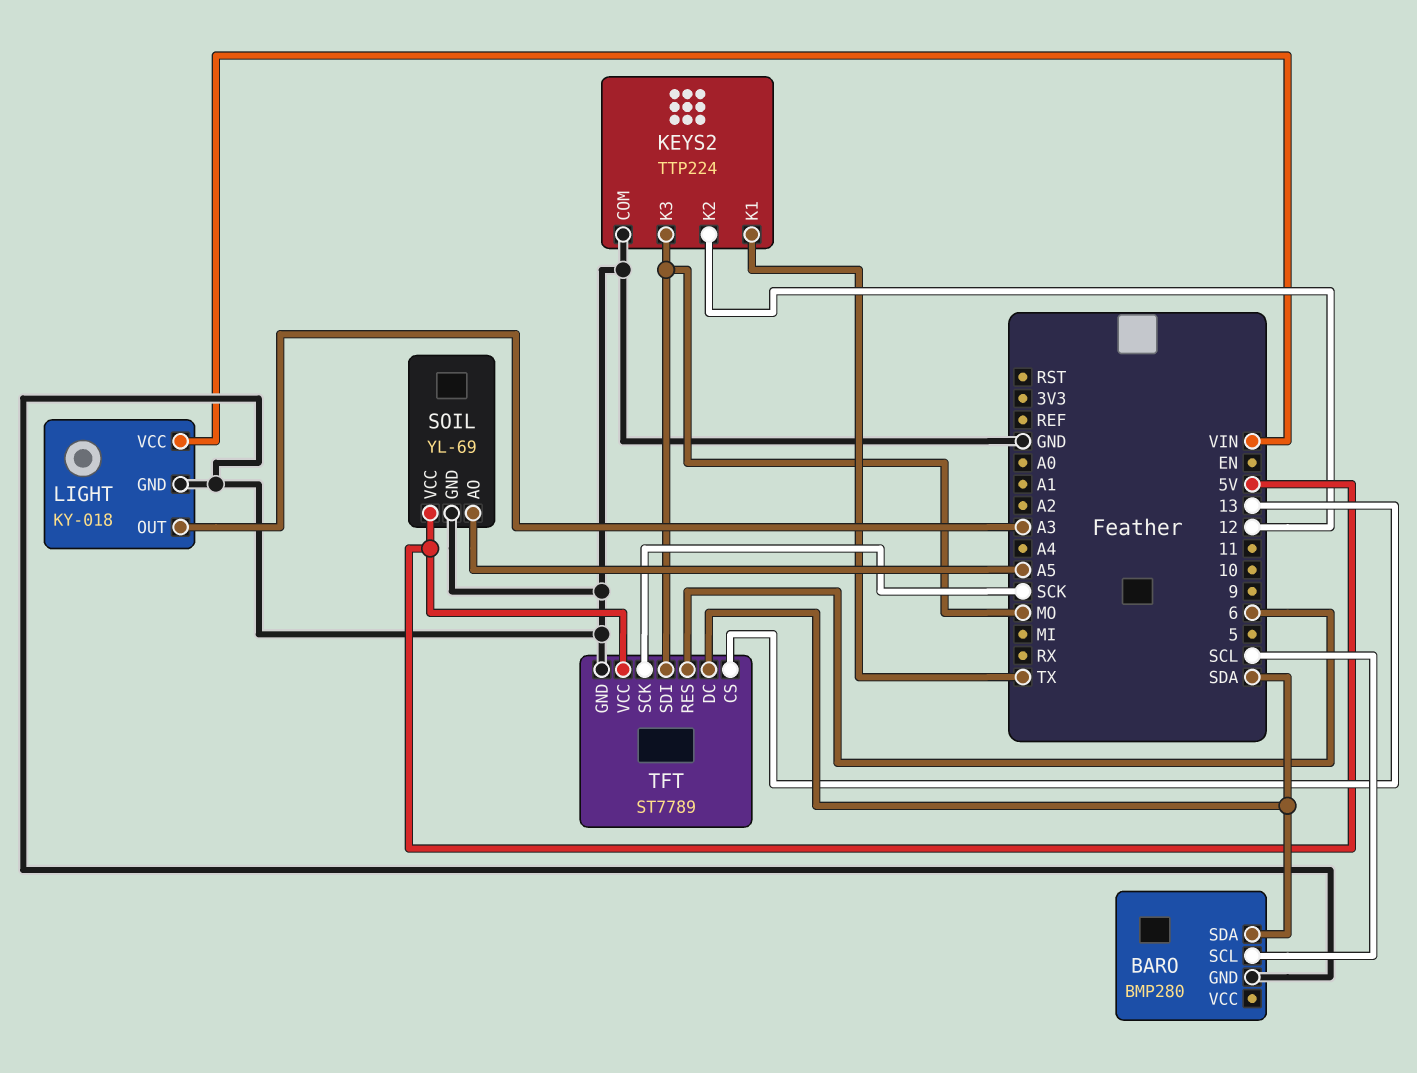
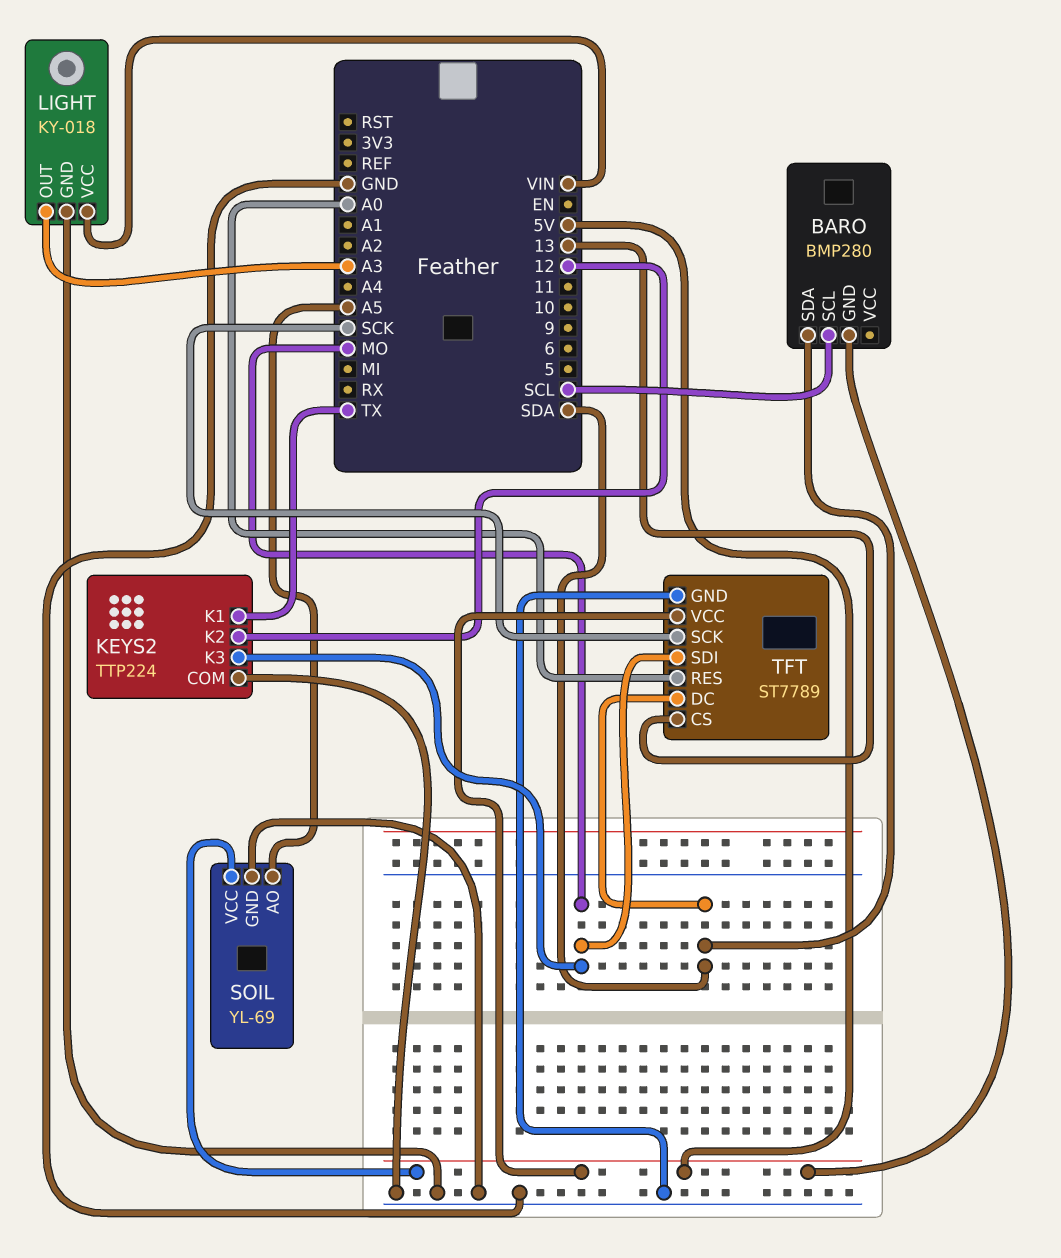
BARO pin GND: GND -> 5V
TFT pin RES: 6 -> A0

